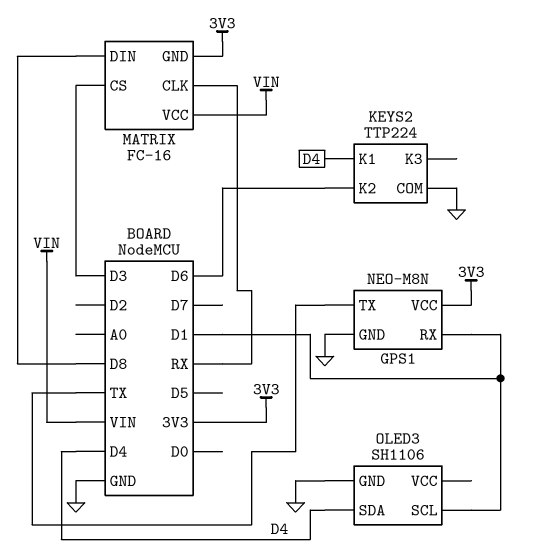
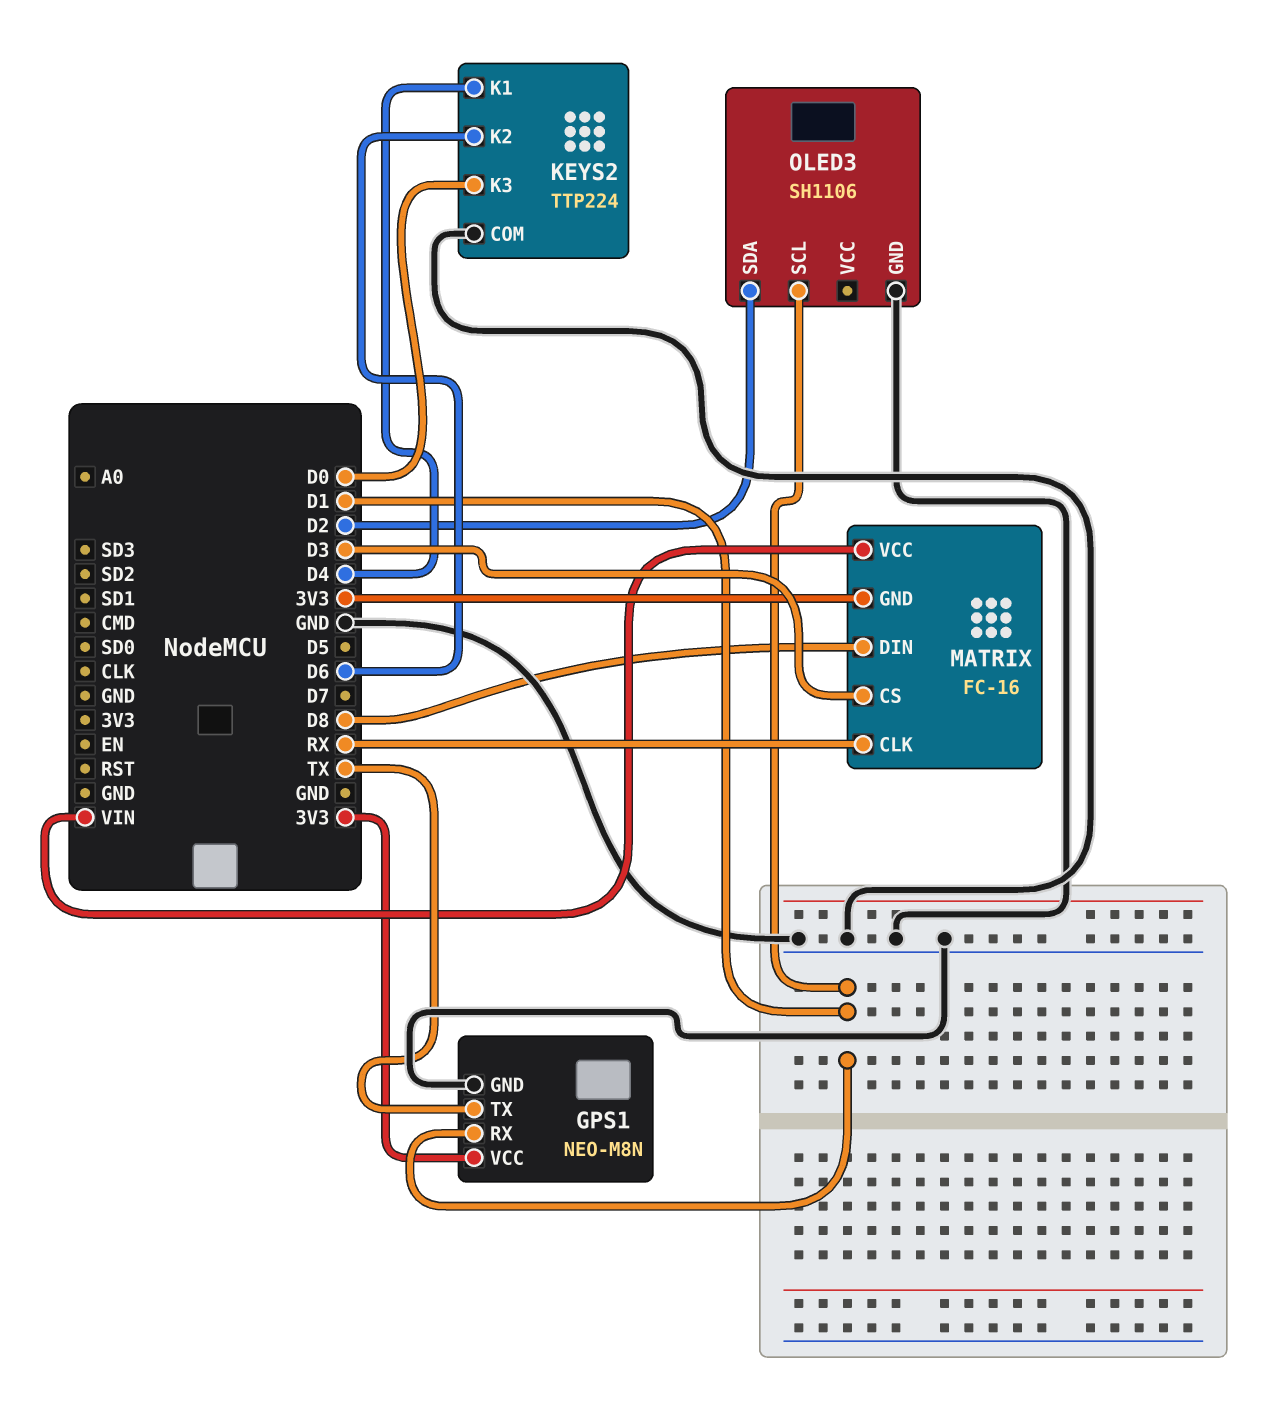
KEYS2 pin K3: none -> D0
OLED3 pin SDA: D4 -> D2

